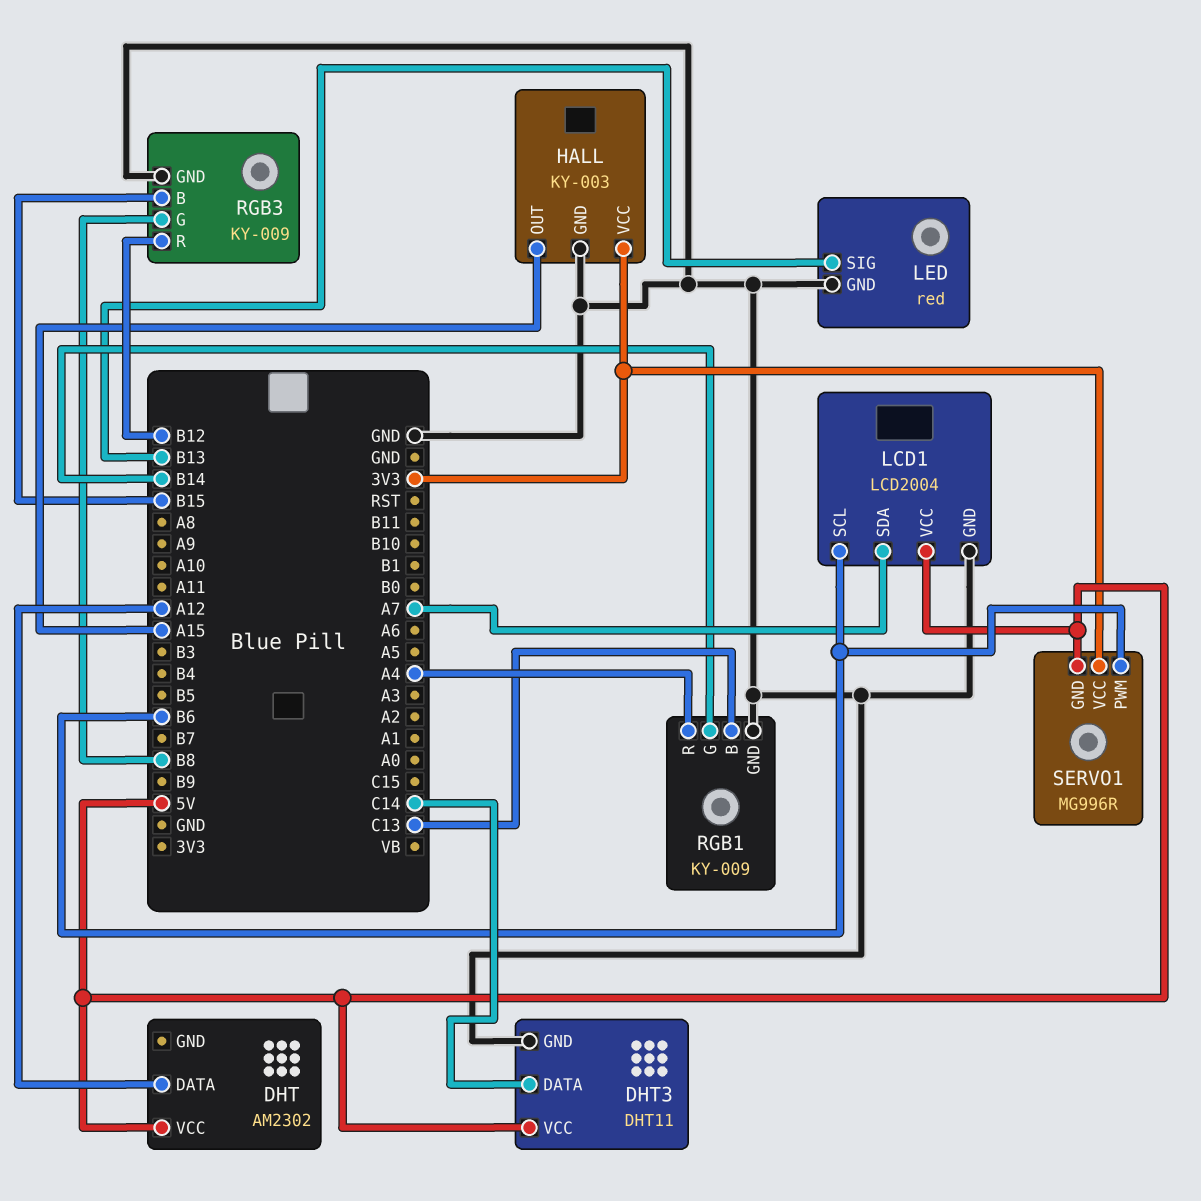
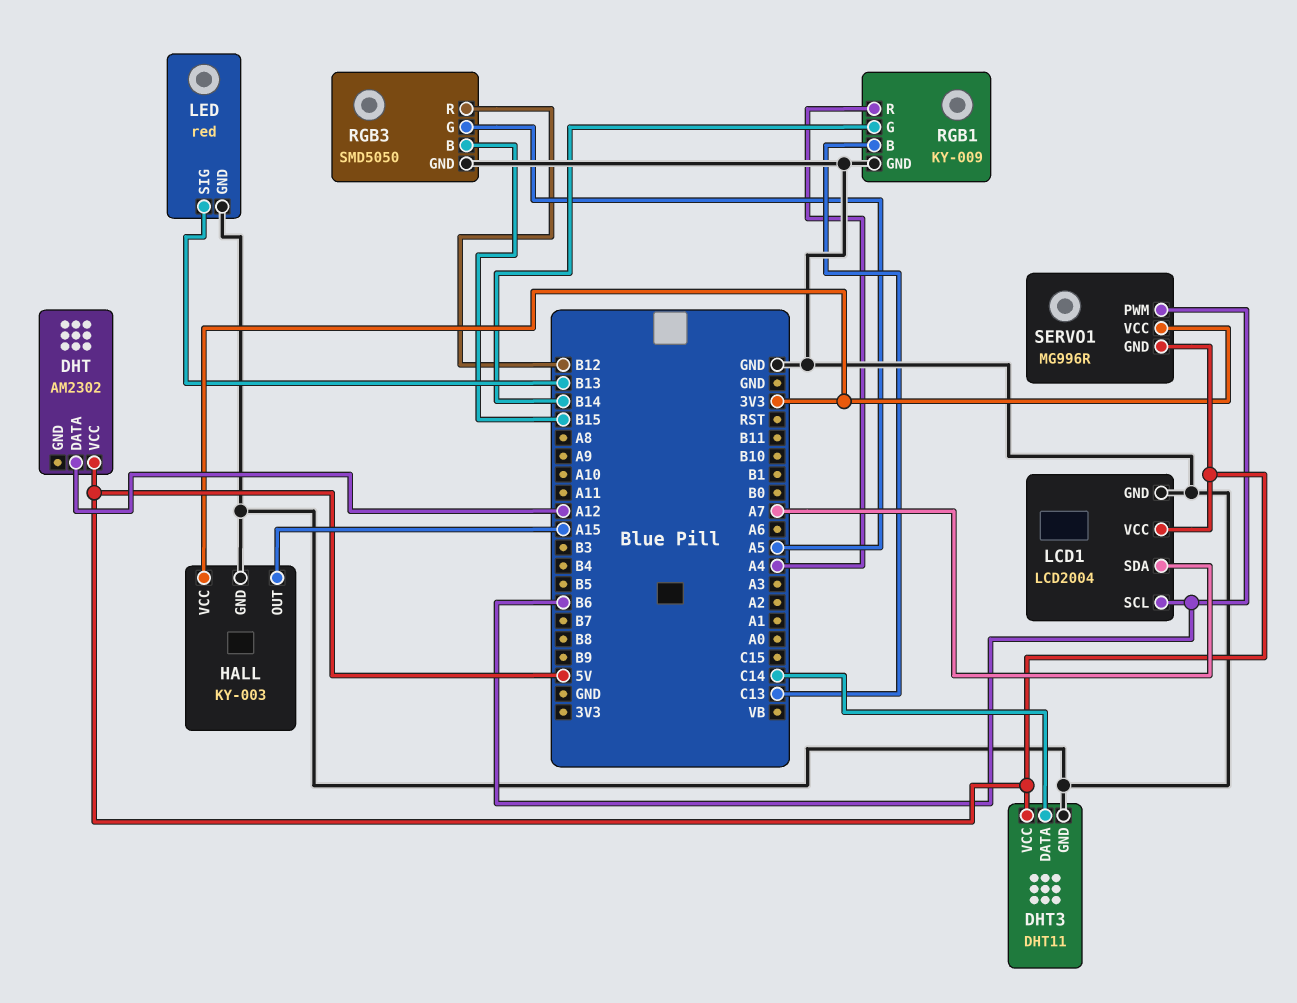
RGB3: KY-009 -> SMD5050
RGB3 pin G: B8 -> A5

